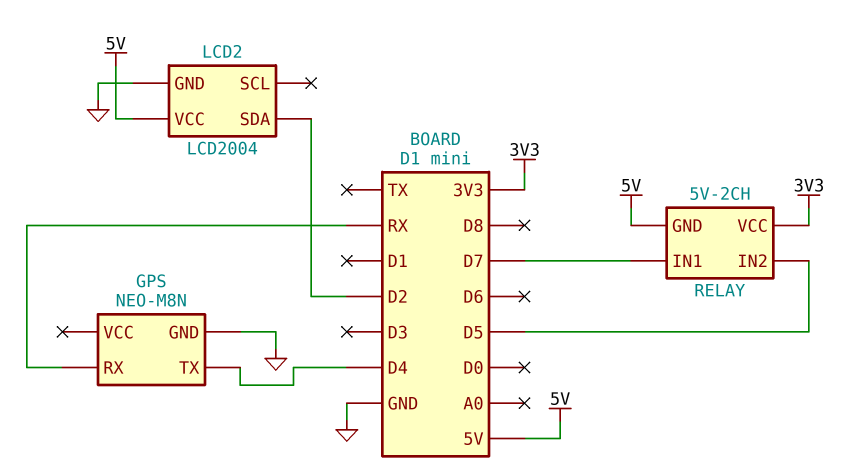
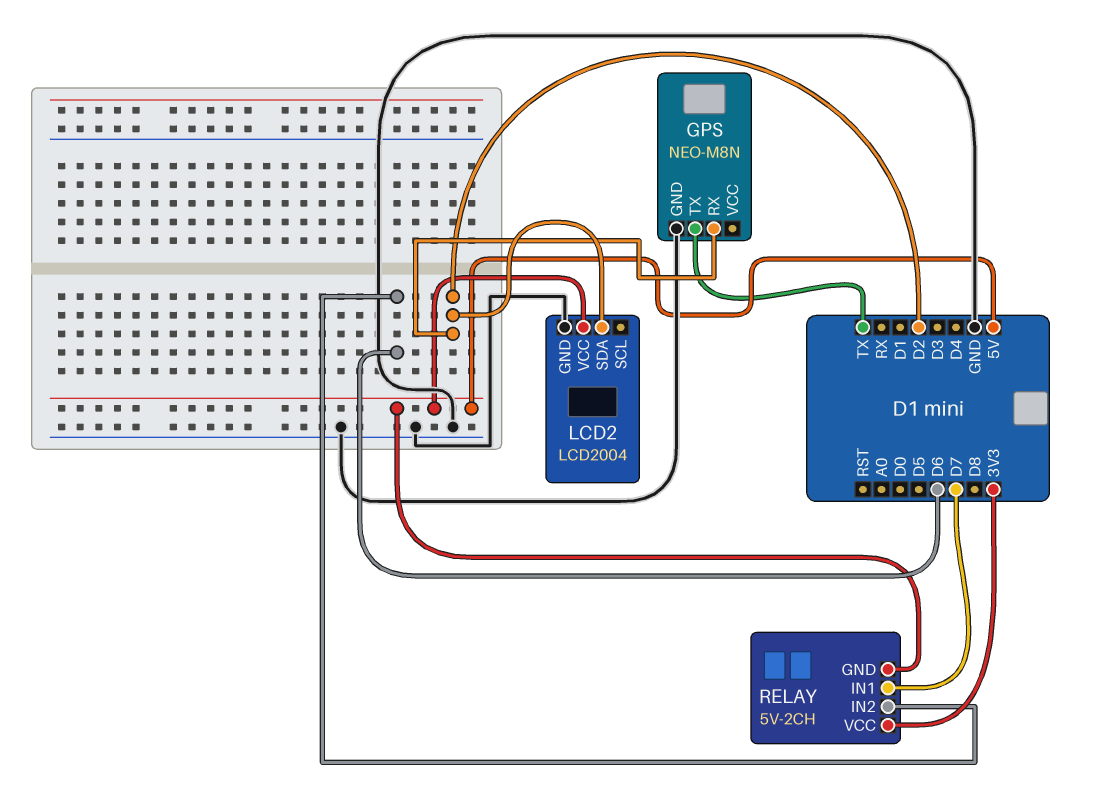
GPS pin RX: RX -> D2
GPS pin TX: D4 -> TX
RELAY pin IN2: D5 -> D6

